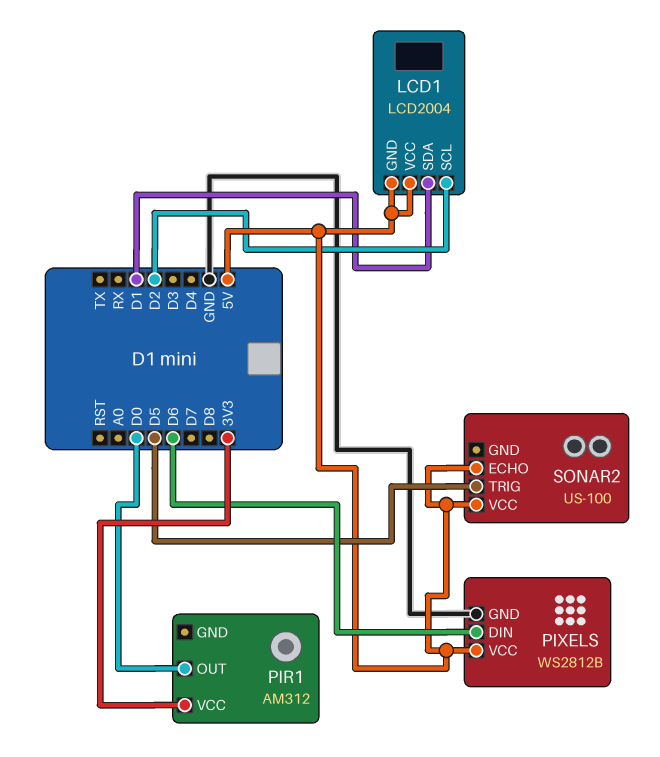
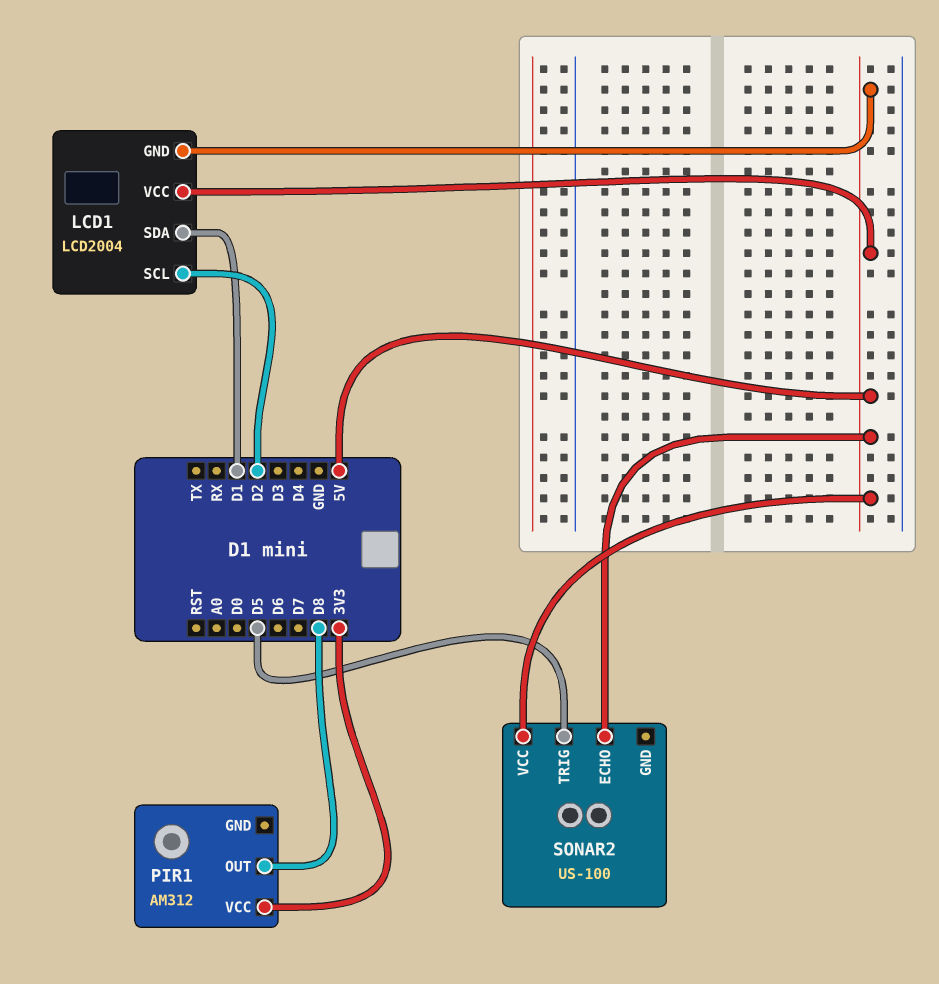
PIR1 pin OUT: D0 -> D8
PIXELS: WS2812B -> none
PIXELS pin DIN: D6 -> none
PIXELS pin GND: GND -> none
PIXELS pin VCC: 5V -> none

